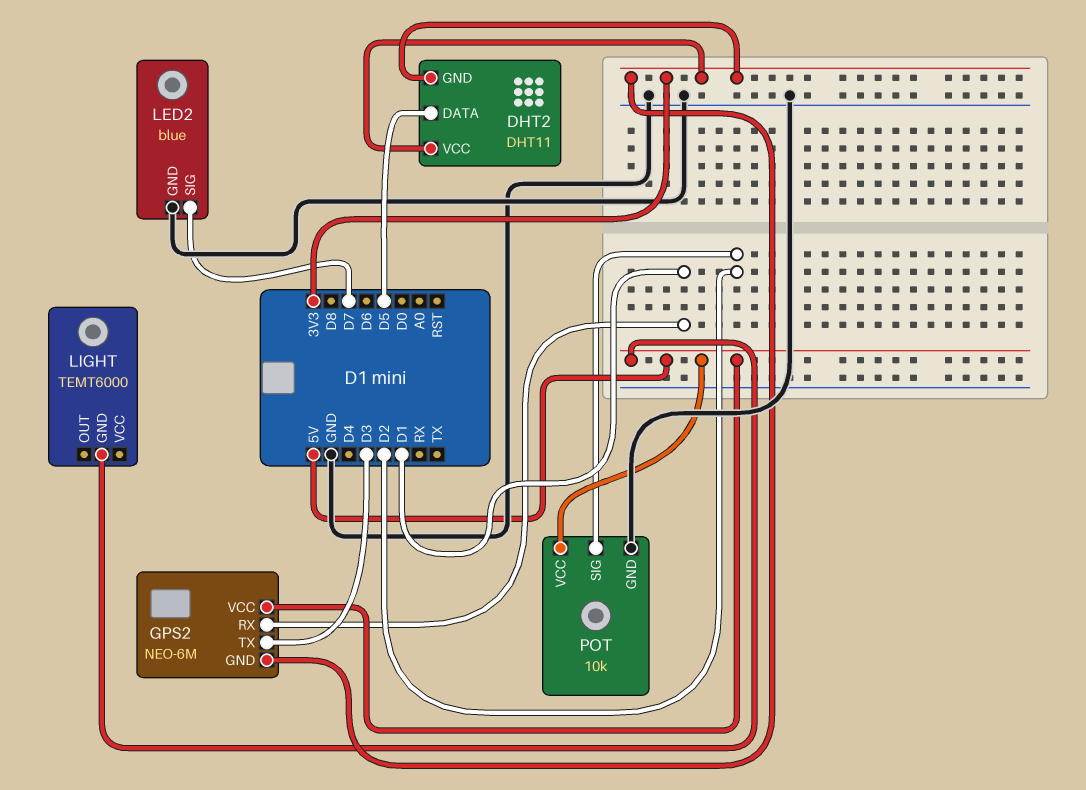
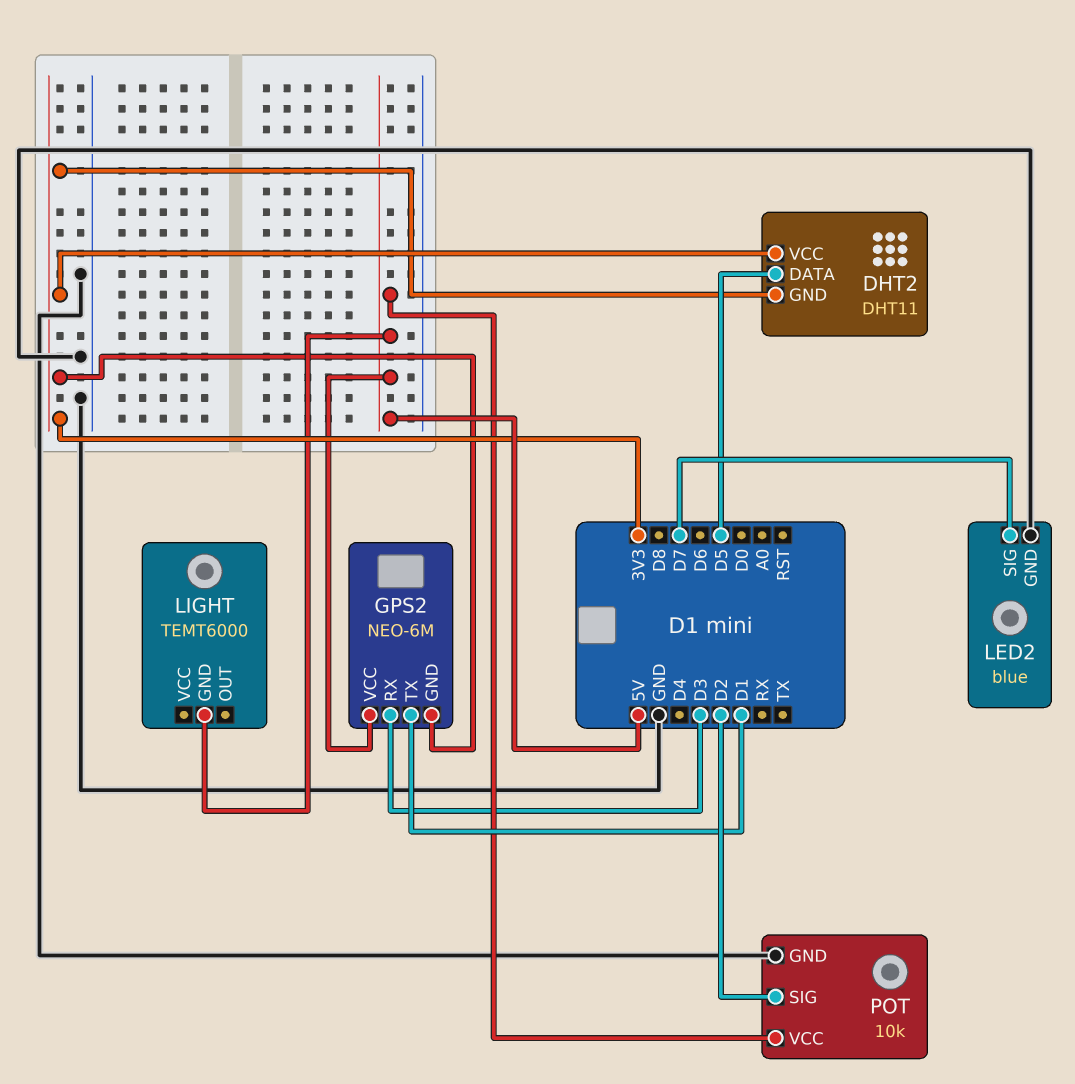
GPS2 pin RX: D1 -> D3
GPS2 pin TX: D3 -> D1

